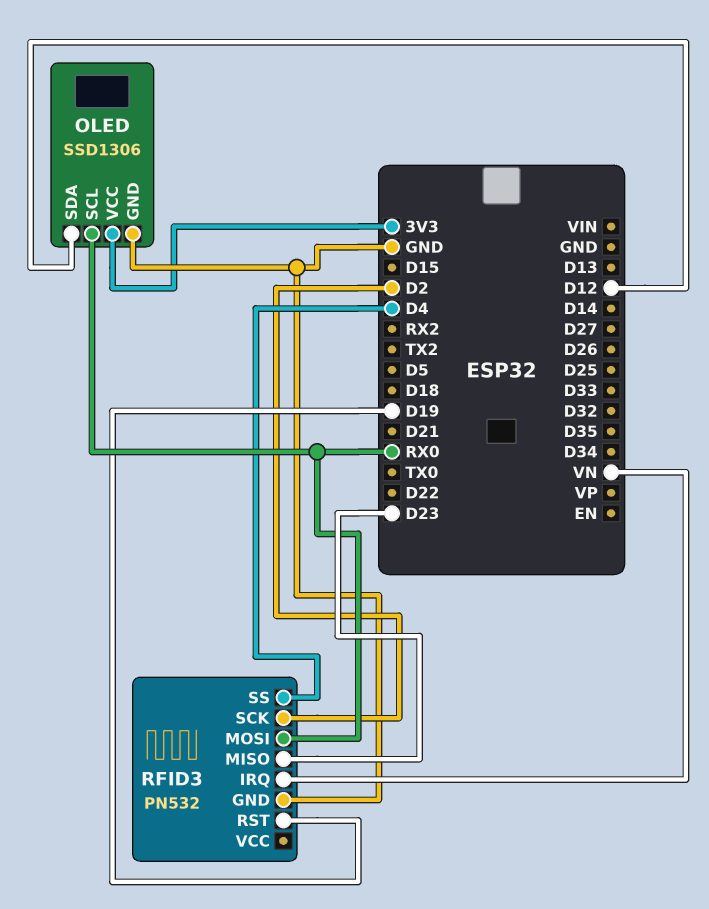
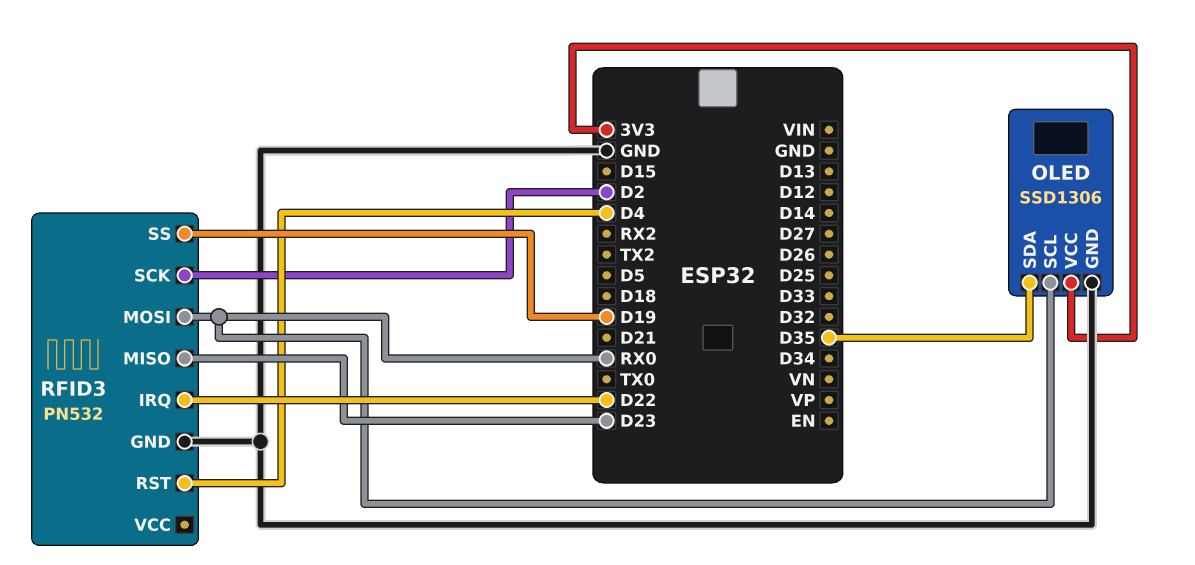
OLED pin SDA: D12 -> D35
RFID3 pin IRQ: VN -> D22
RFID3 pin RST: D19 -> D4
RFID3 pin SS: D4 -> D19

